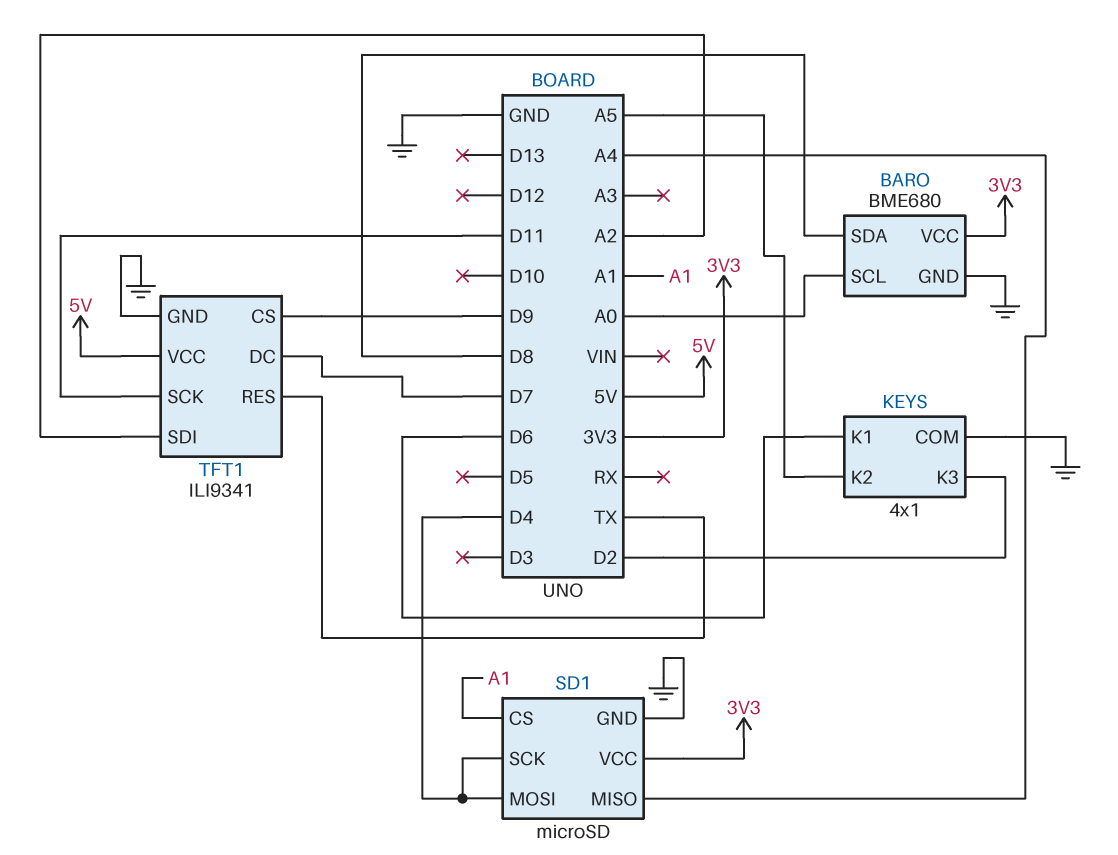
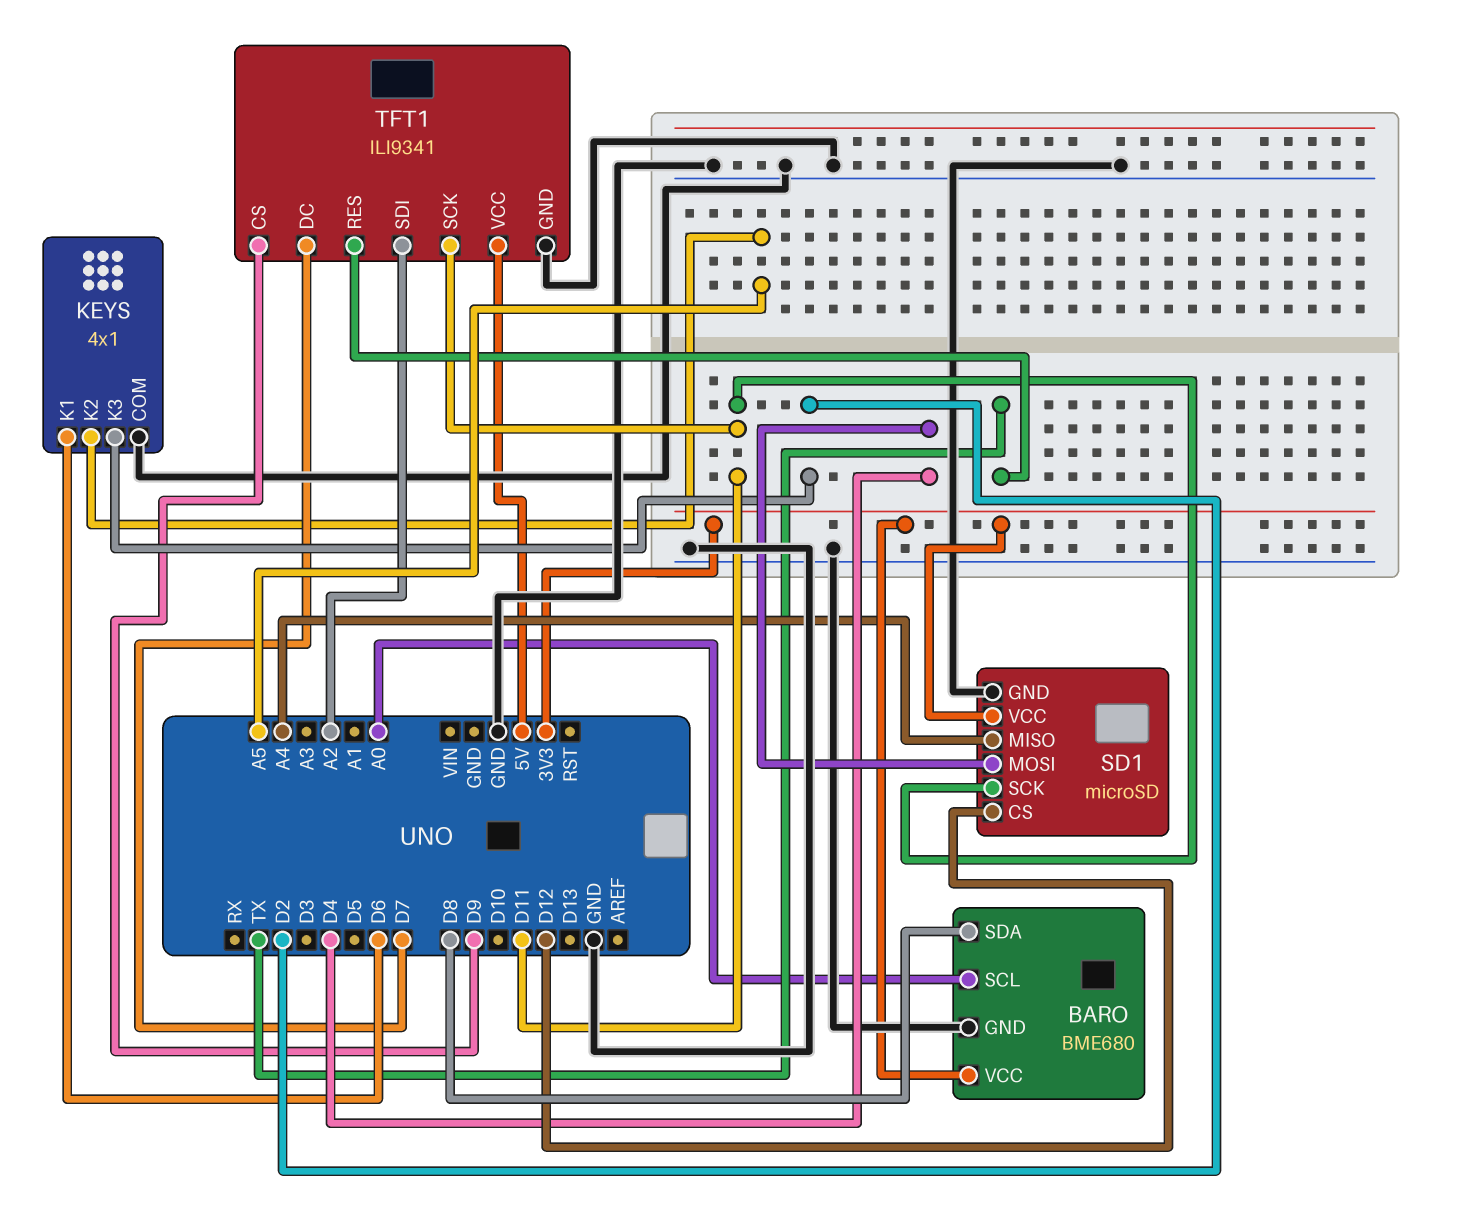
SD1 pin CS: A1 -> D12
SD1 pin SCK: D4 -> D11

